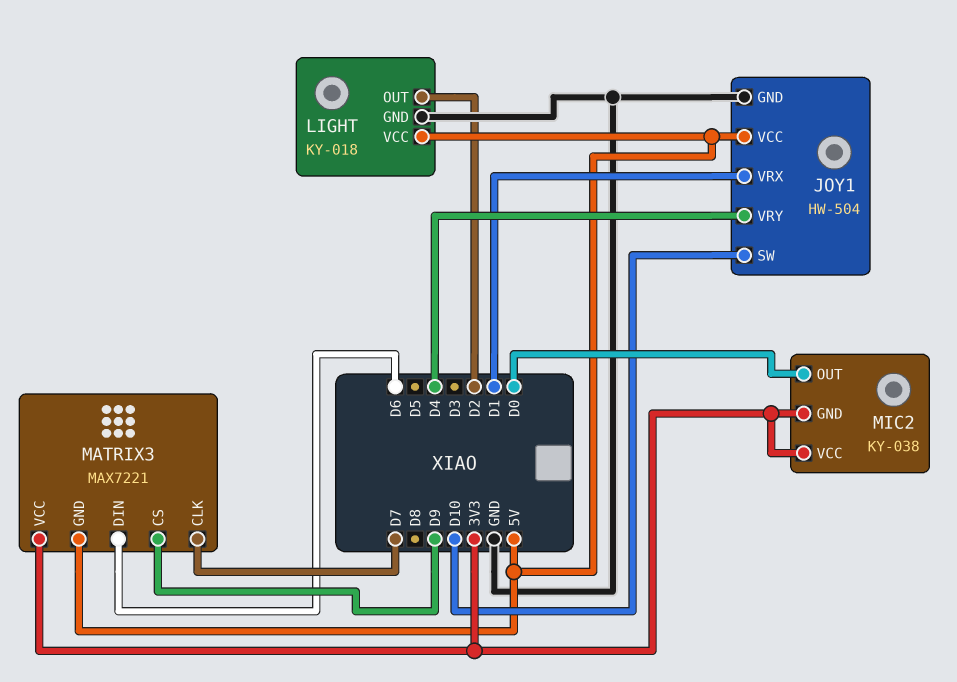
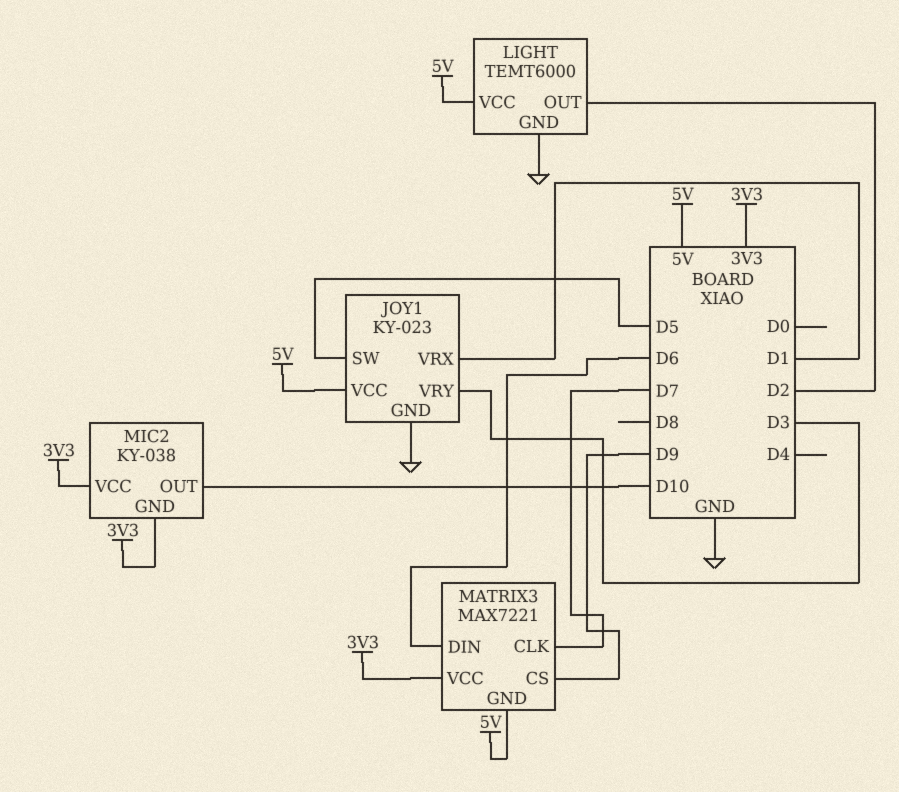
JOY1: HW-504 -> KY-023
JOY1 pin SW: D10 -> D5
JOY1 pin VRY: D4 -> D3
LIGHT: KY-018 -> TEMT6000
MIC2 pin OUT: D0 -> D10

